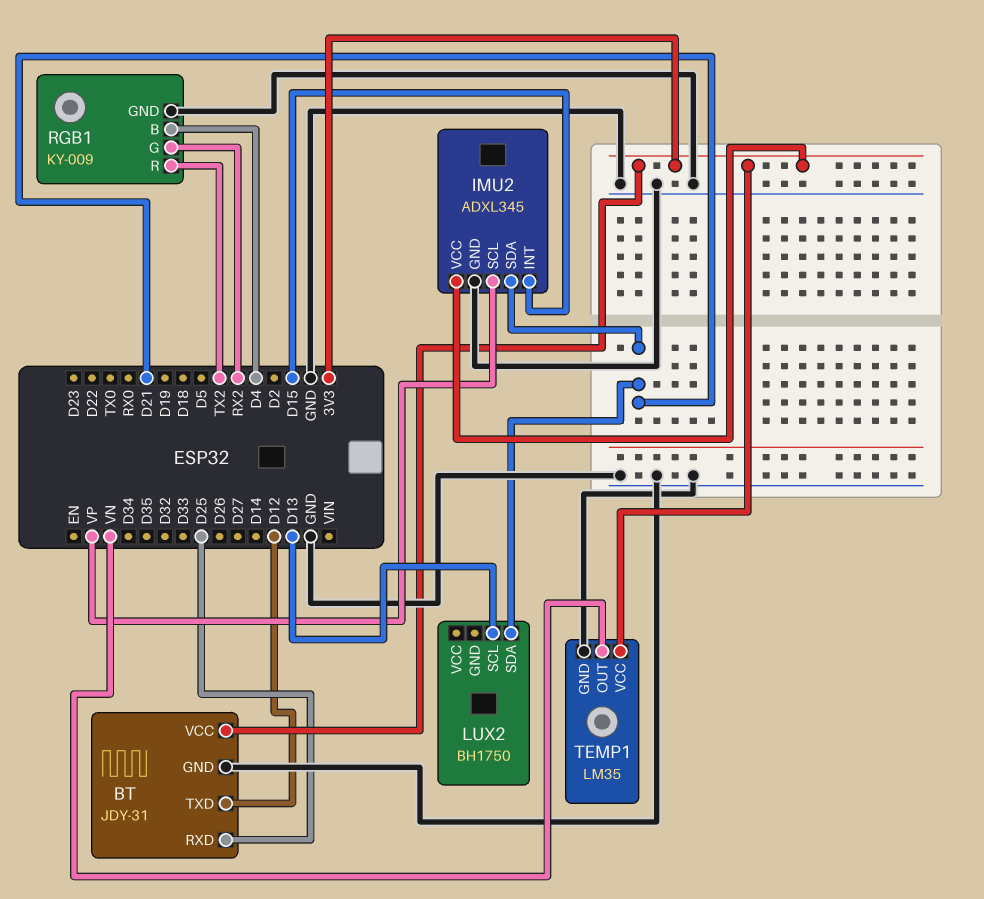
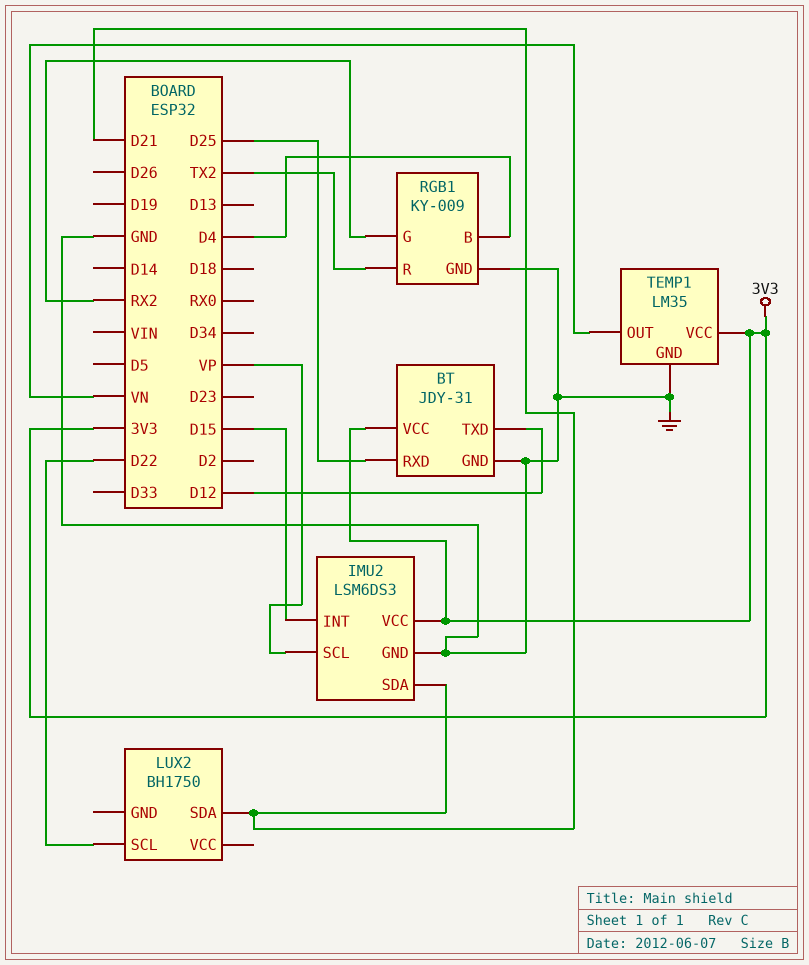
IMU2: ADXL345 -> LSM6DS3
LUX2 pin SCL: D13 -> D22

